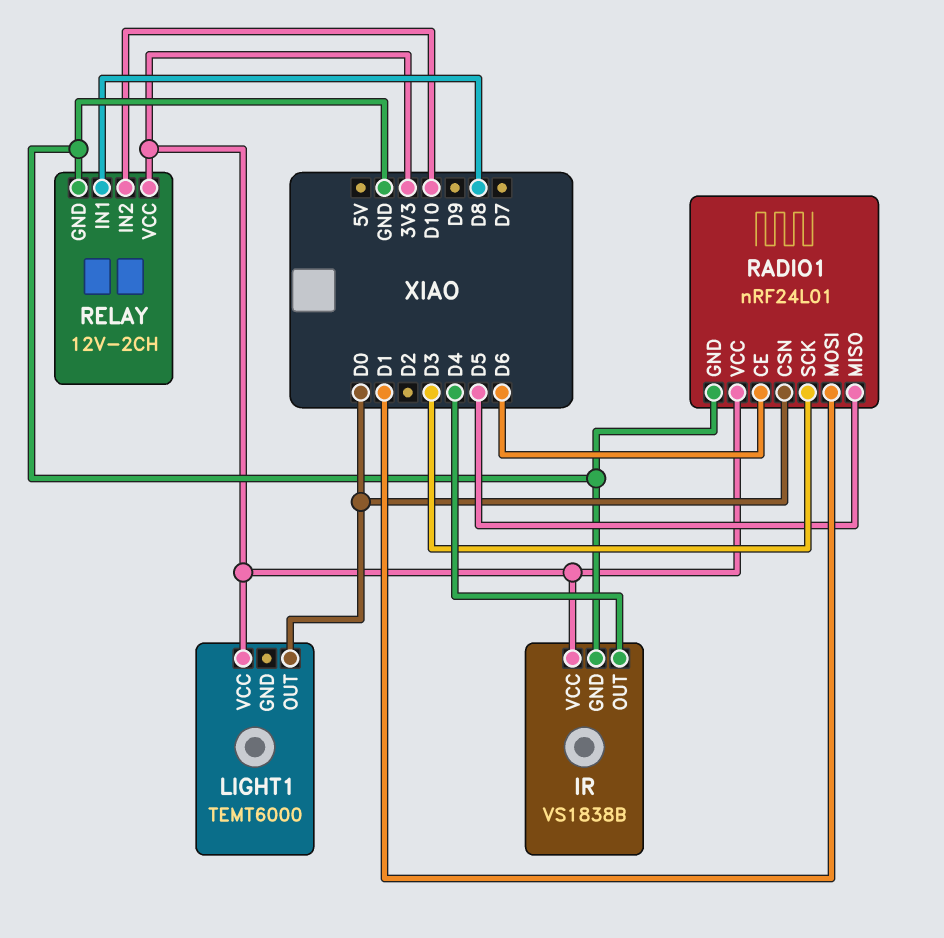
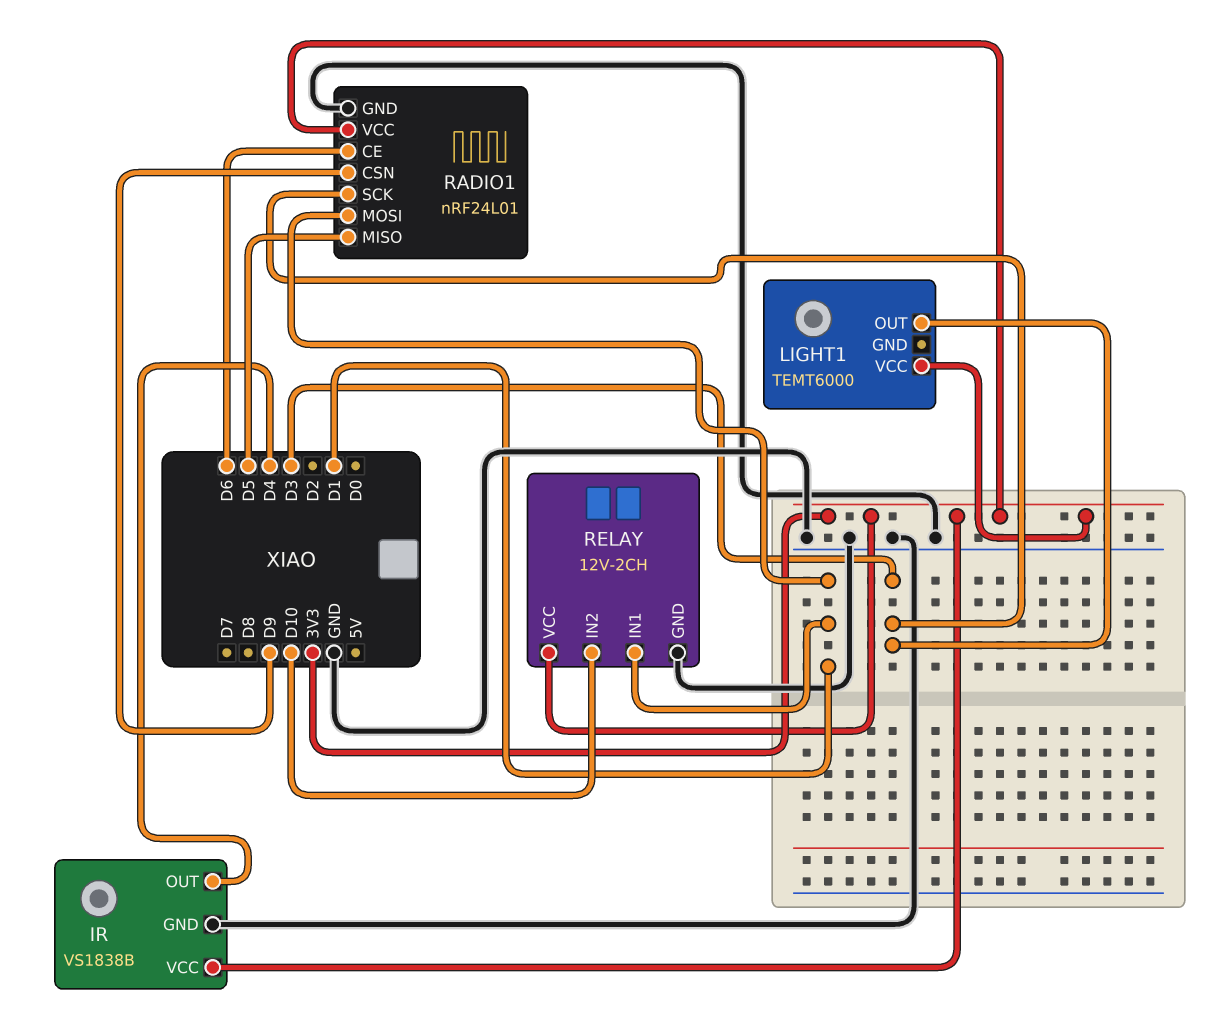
LIGHT1 pin OUT: D0 -> D3
RADIO1 pin CSN: D0 -> D9
RELAY pin IN1: D8 -> D1

